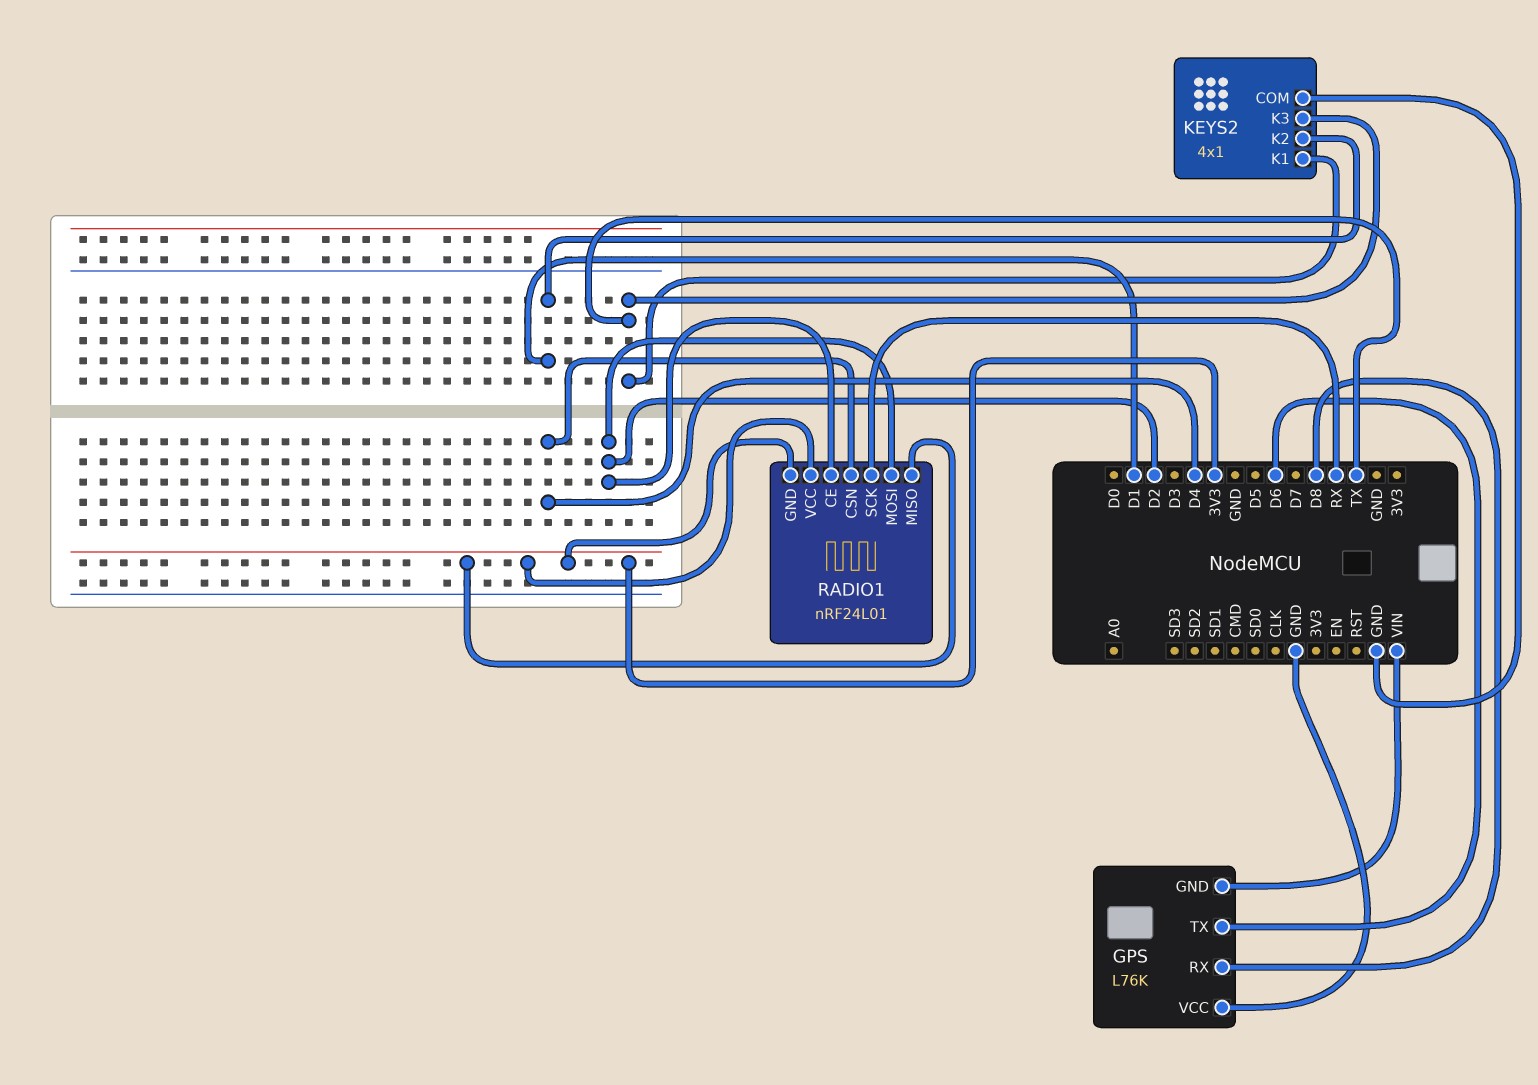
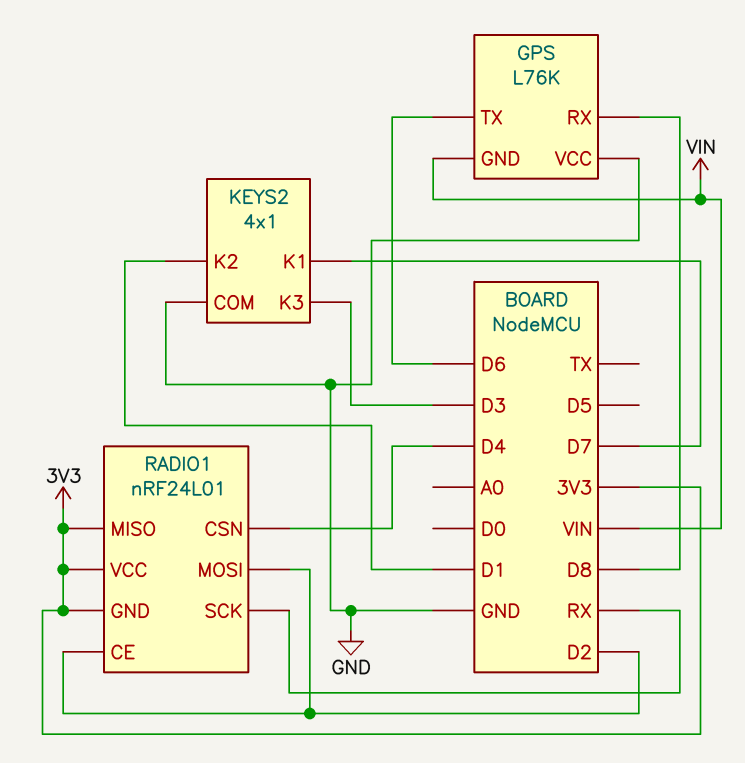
KEYS2 pin K1: TX -> D7
KEYS2 pin K3: TX -> D3

